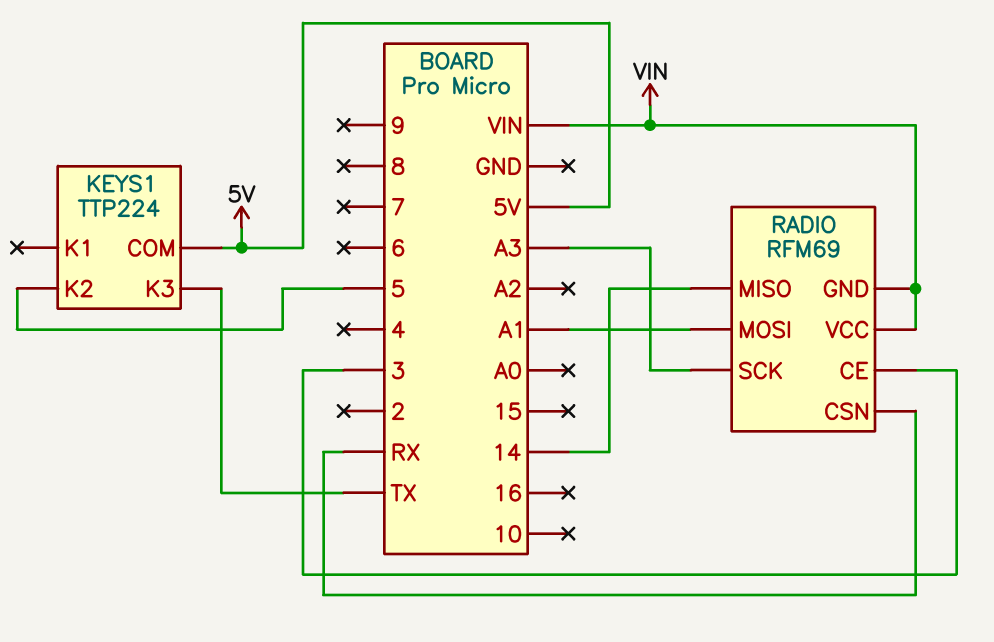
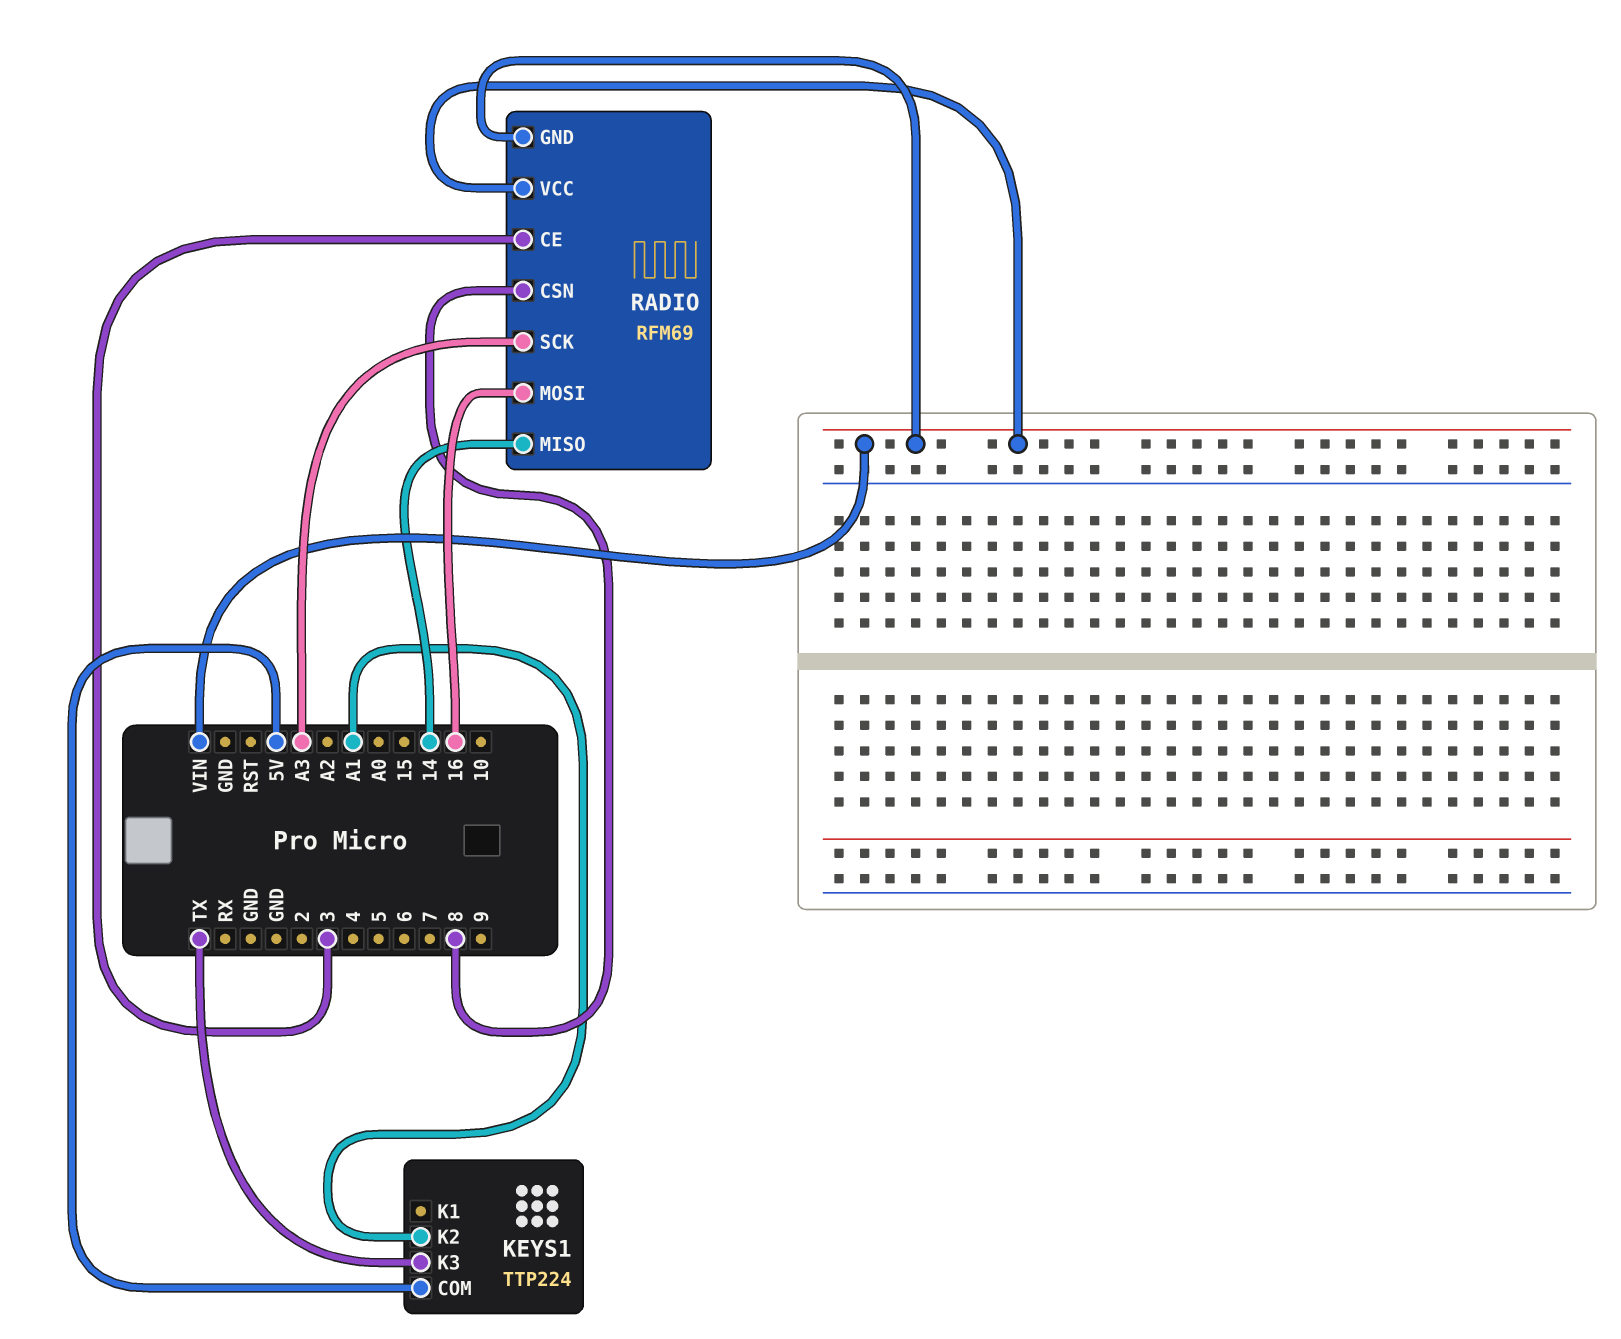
KEYS1 pin K2: 5 -> A1
RADIO pin CSN: RX -> 8
RADIO pin MOSI: A1 -> 16

